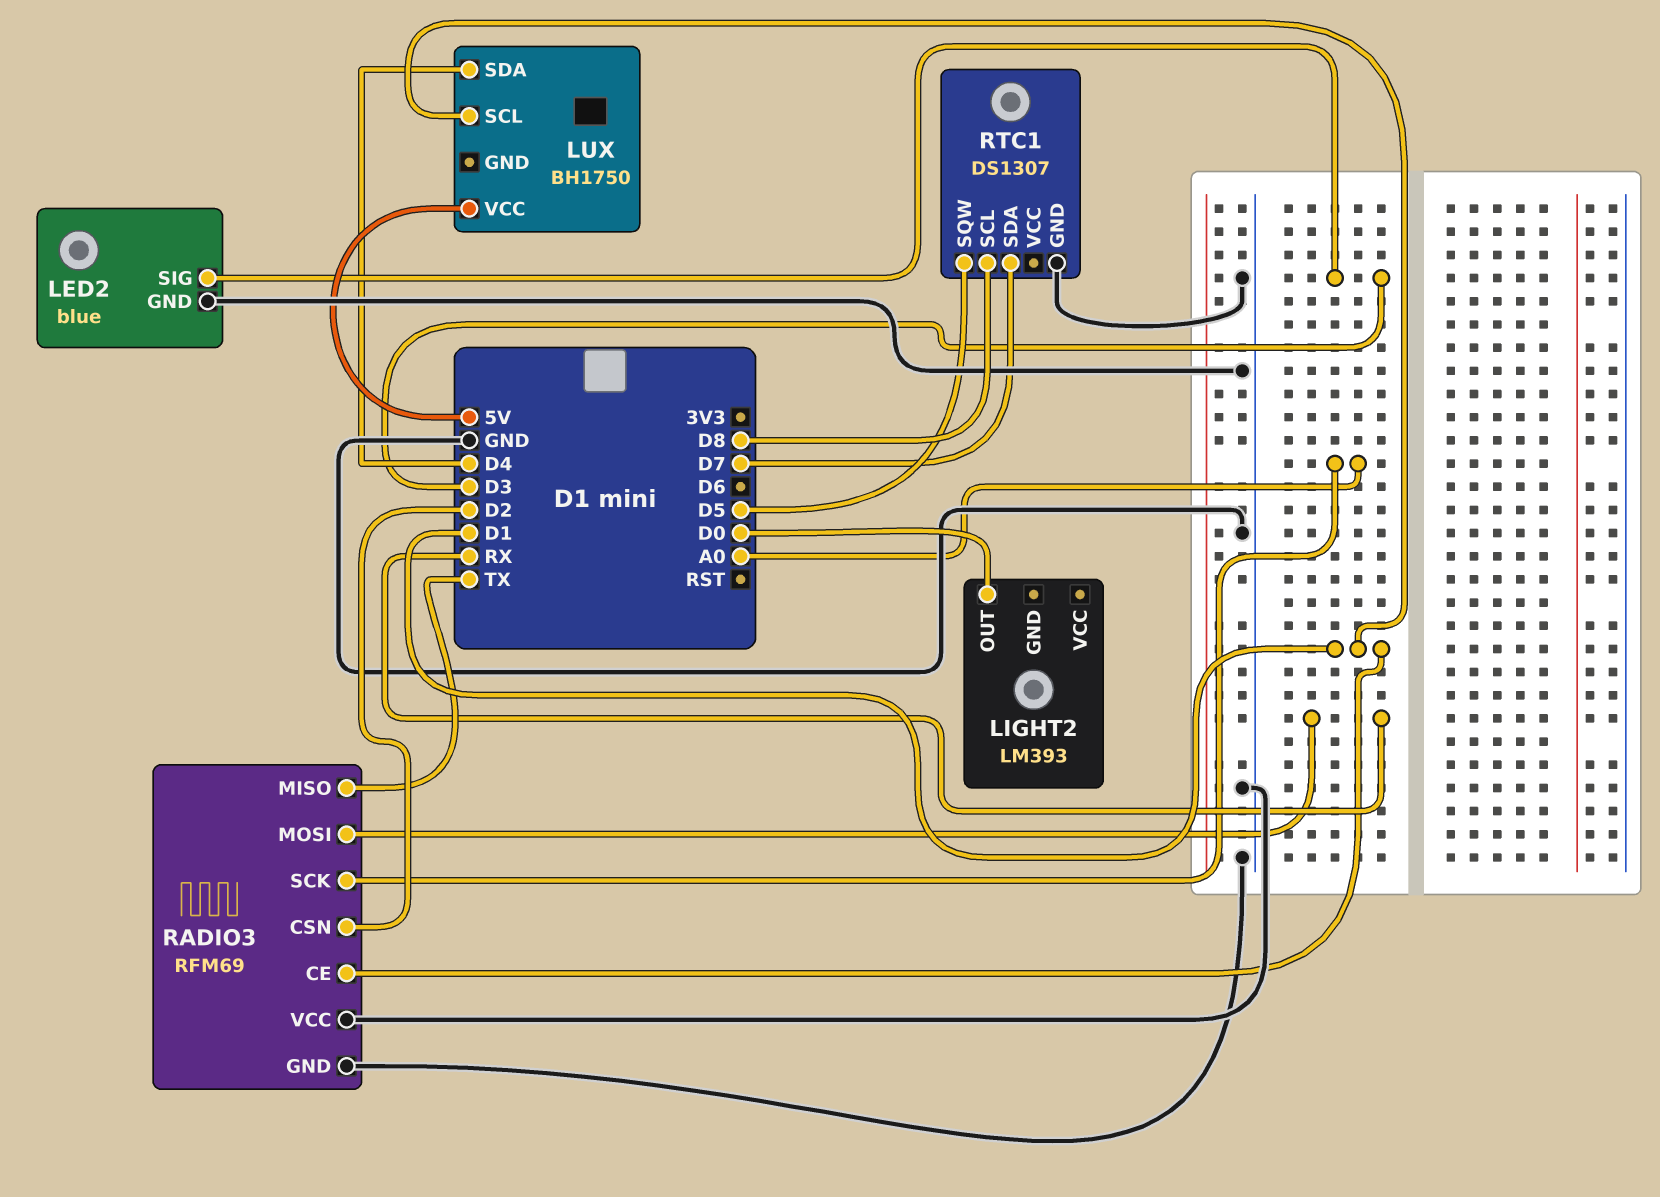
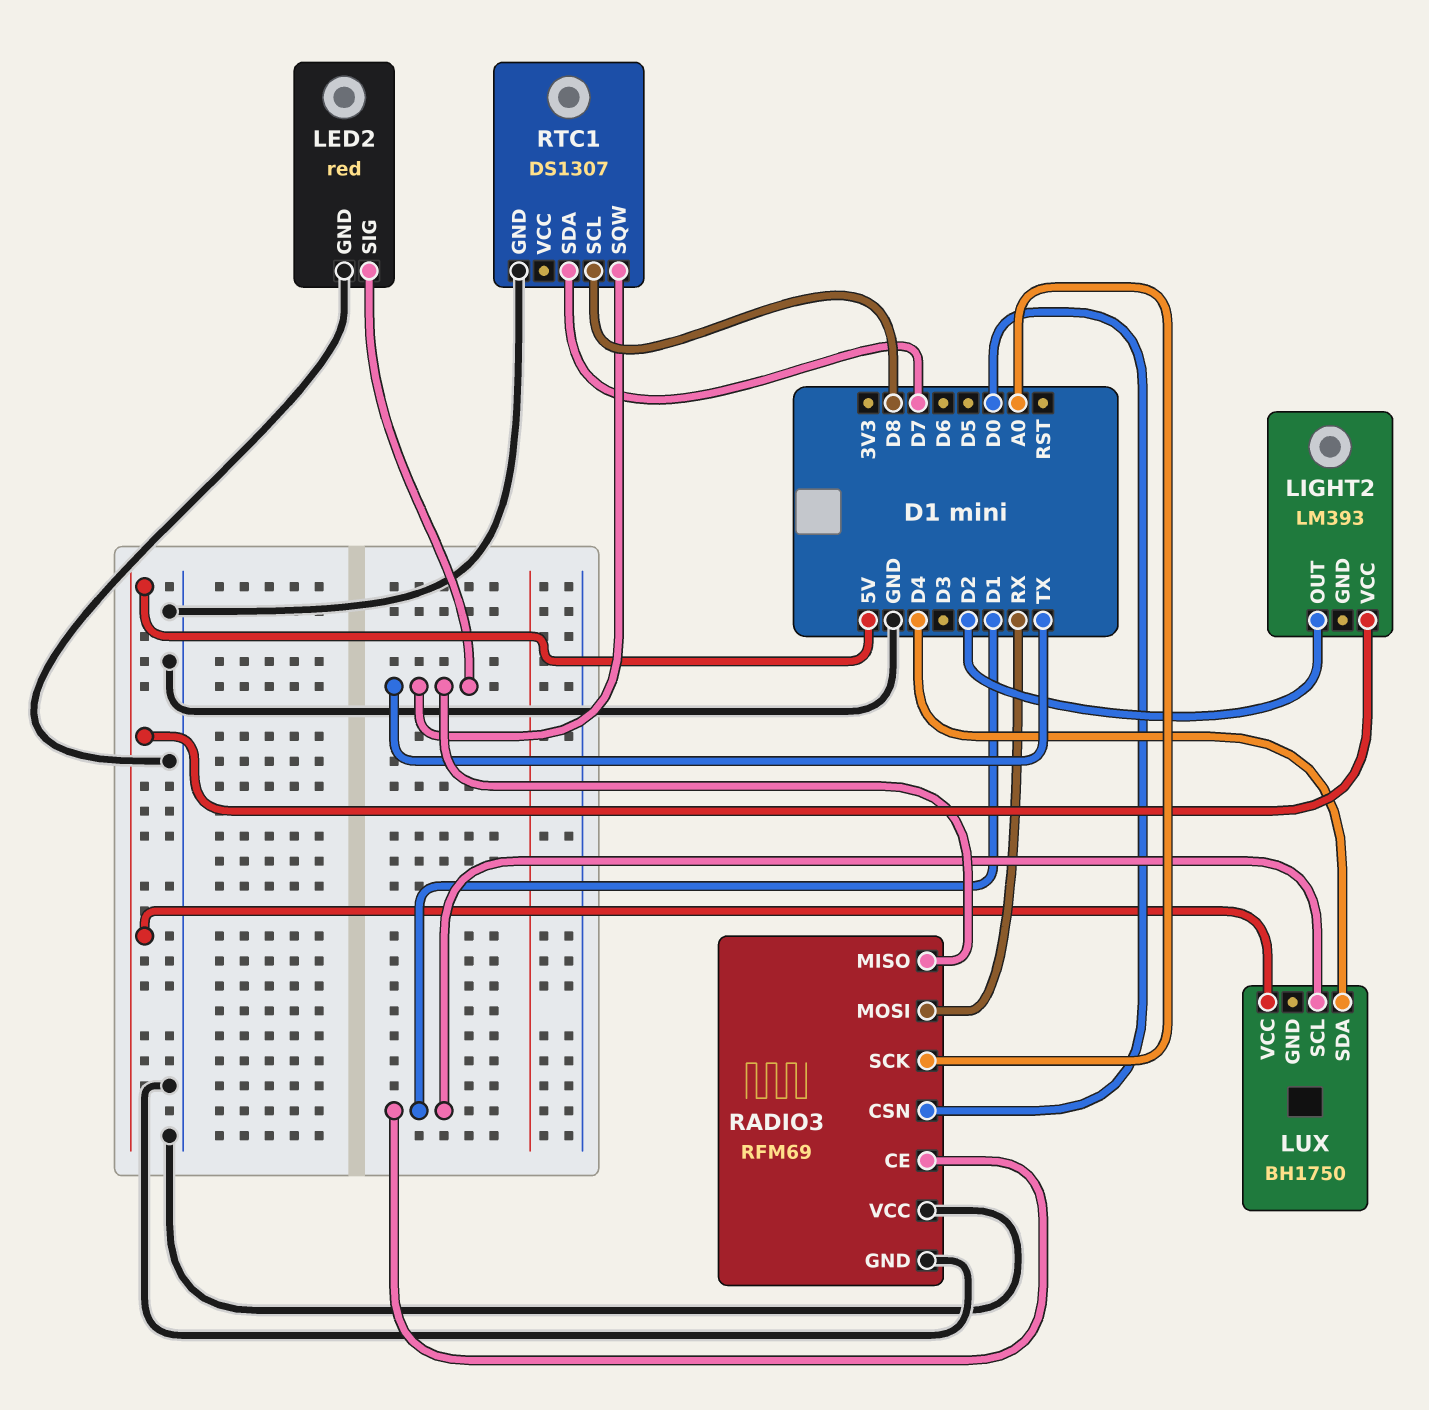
LED2: blue -> red
LED2 pin SIG: D3 -> TX
LIGHT2 pin OUT: D0 -> D2
LIGHT2 pin VCC: none -> 5V
RADIO3 pin CSN: D2 -> D0
RTC1 pin SQW: D5 -> TX

